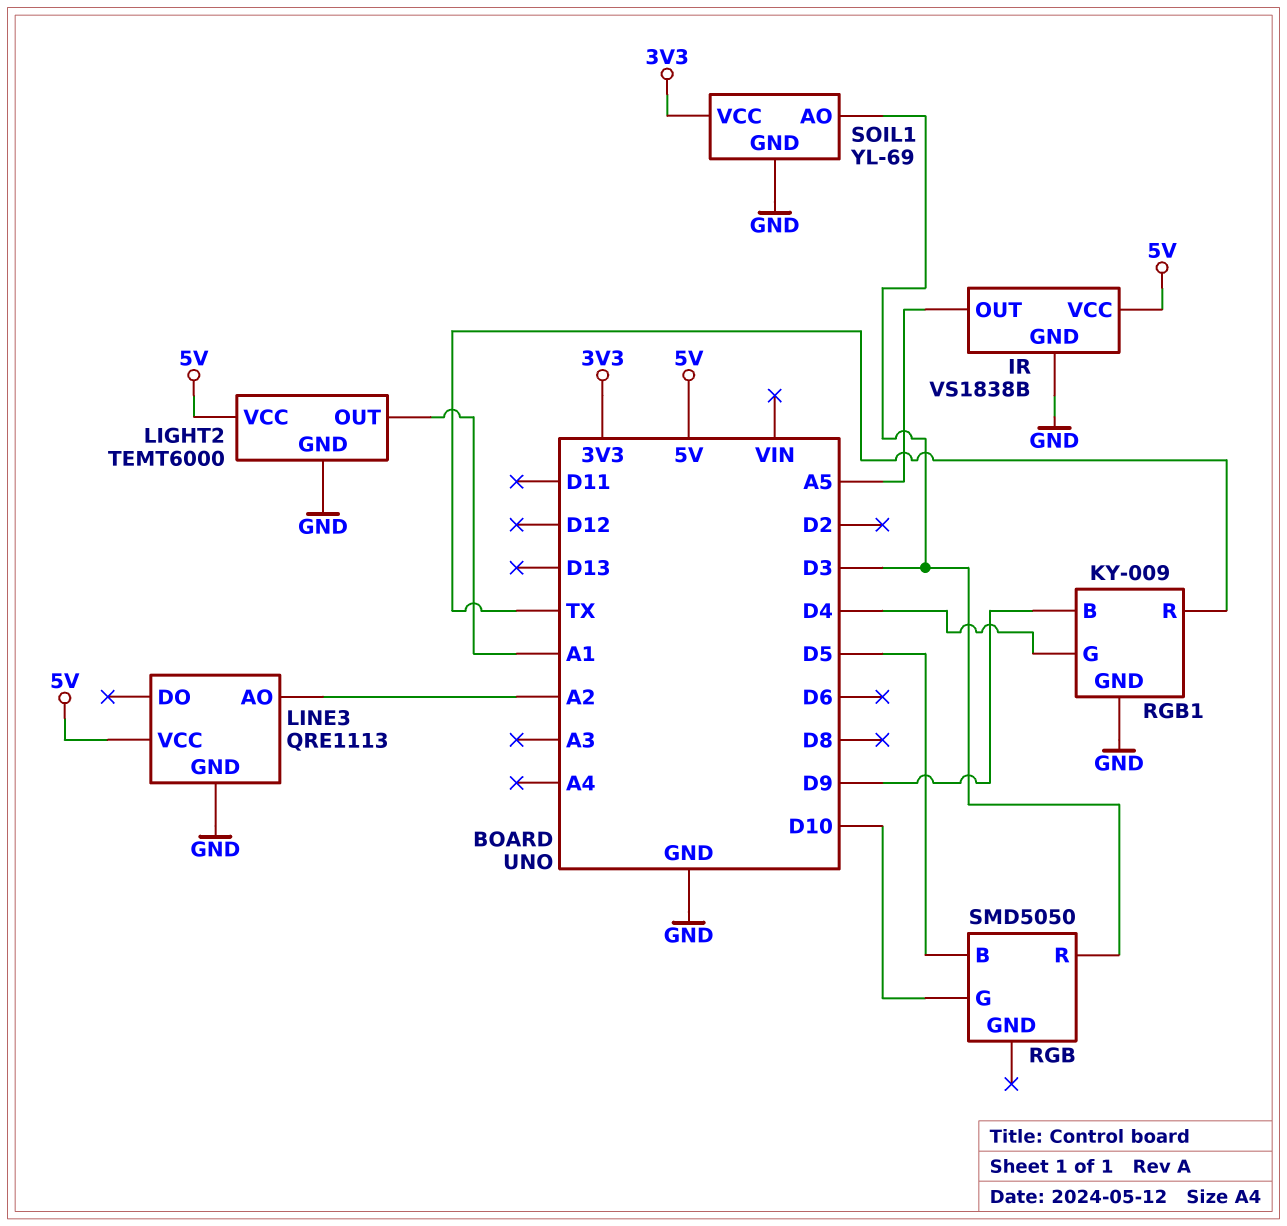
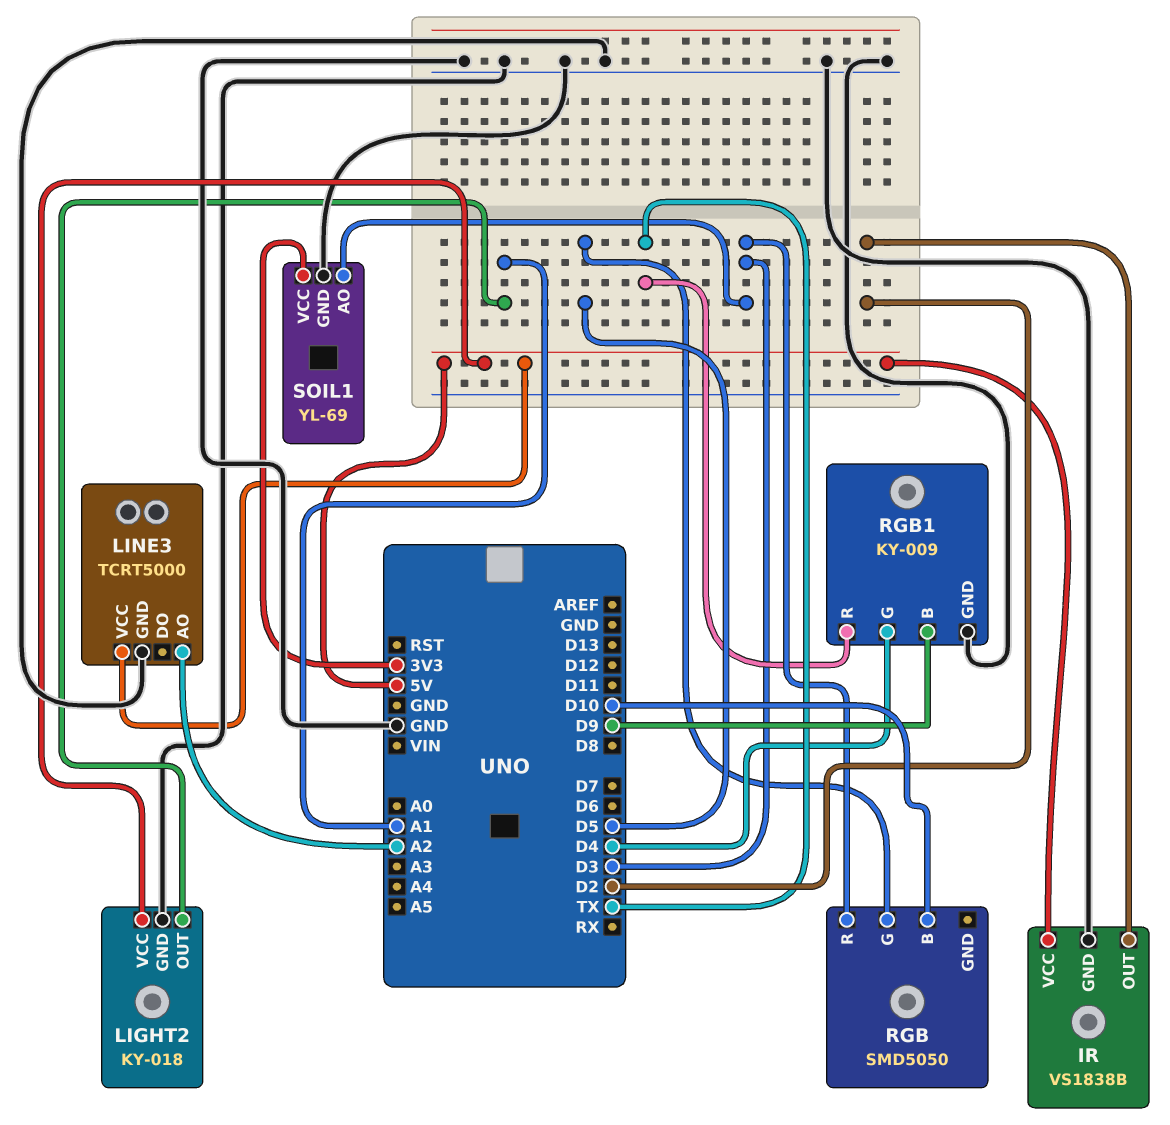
IR pin OUT: A5 -> D2
LIGHT2: TEMT6000 -> KY-018
LINE3: QRE1113 -> TCRT5000
RGB pin B: D5 -> D10
RGB pin G: D10 -> D5

